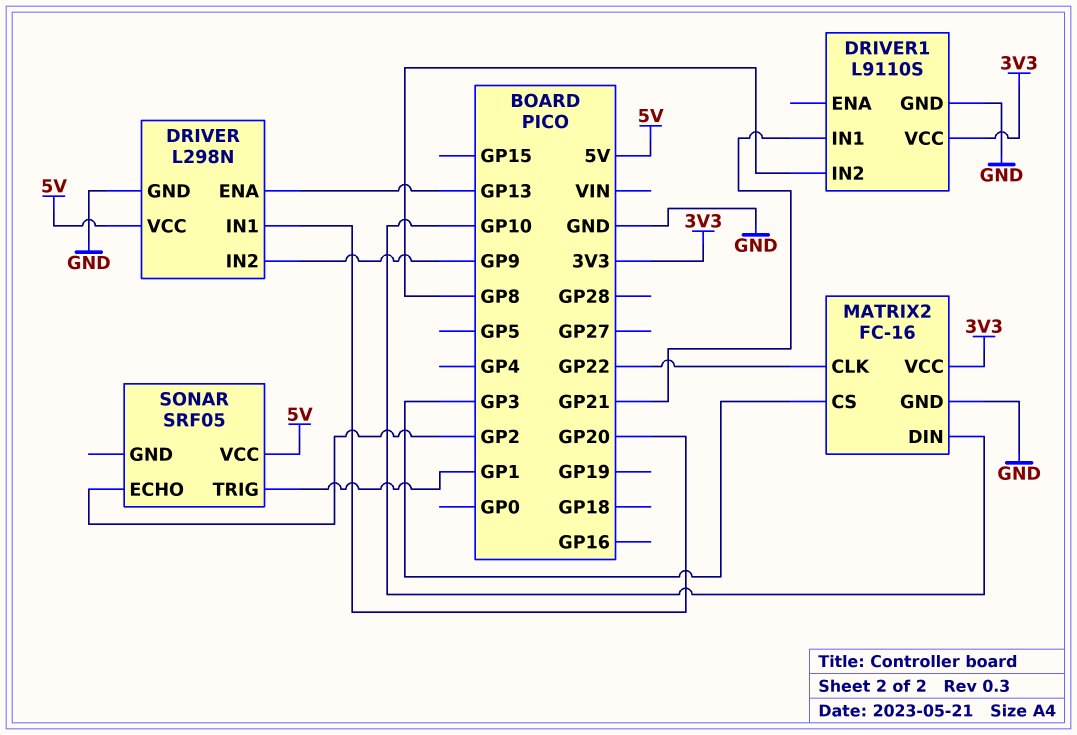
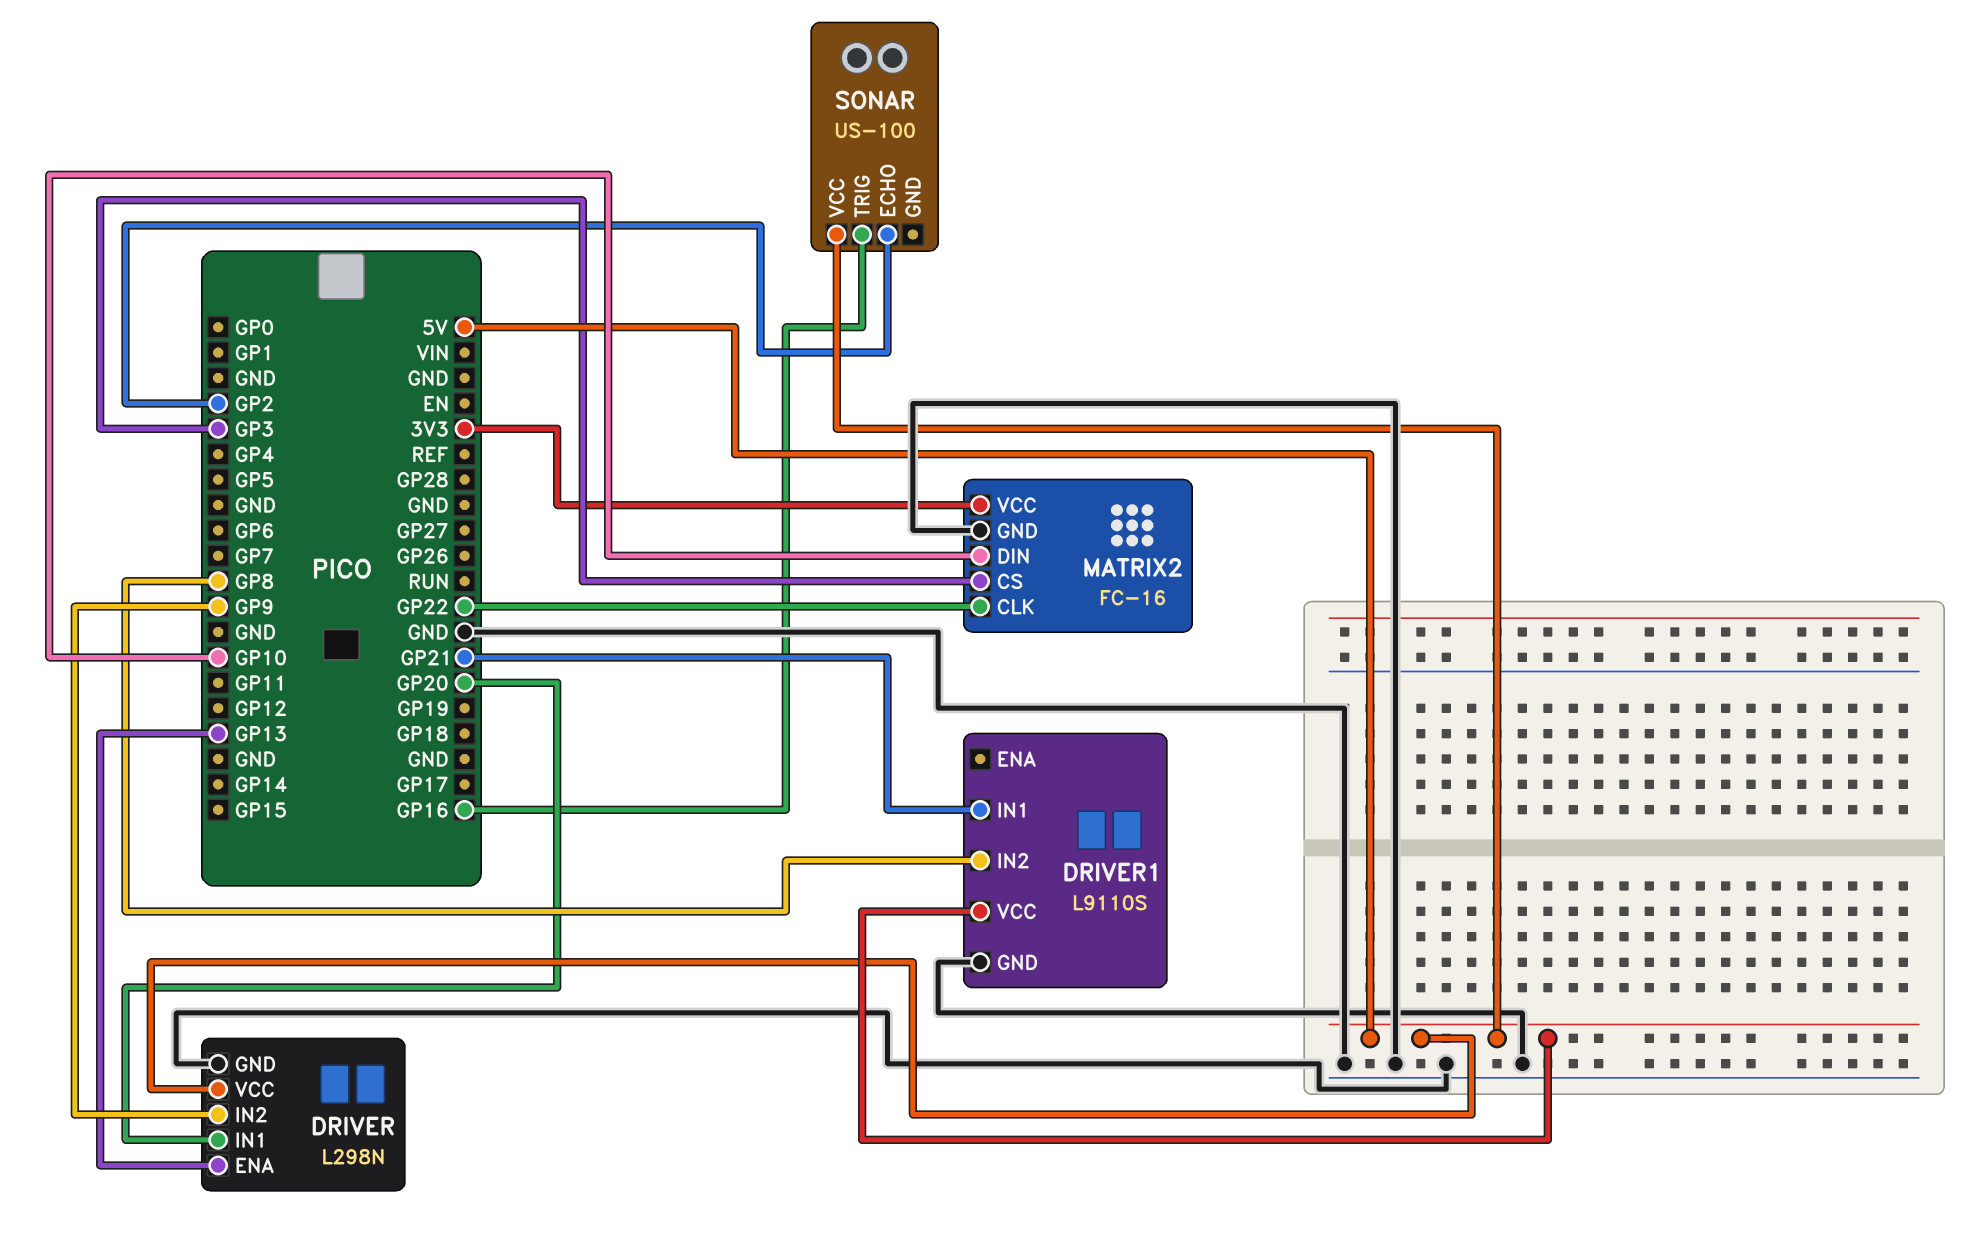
DRIVER1 pin VCC: 3V3 -> 5V
SONAR: SRF05 -> US-100
SONAR pin TRIG: GP1 -> GP16

